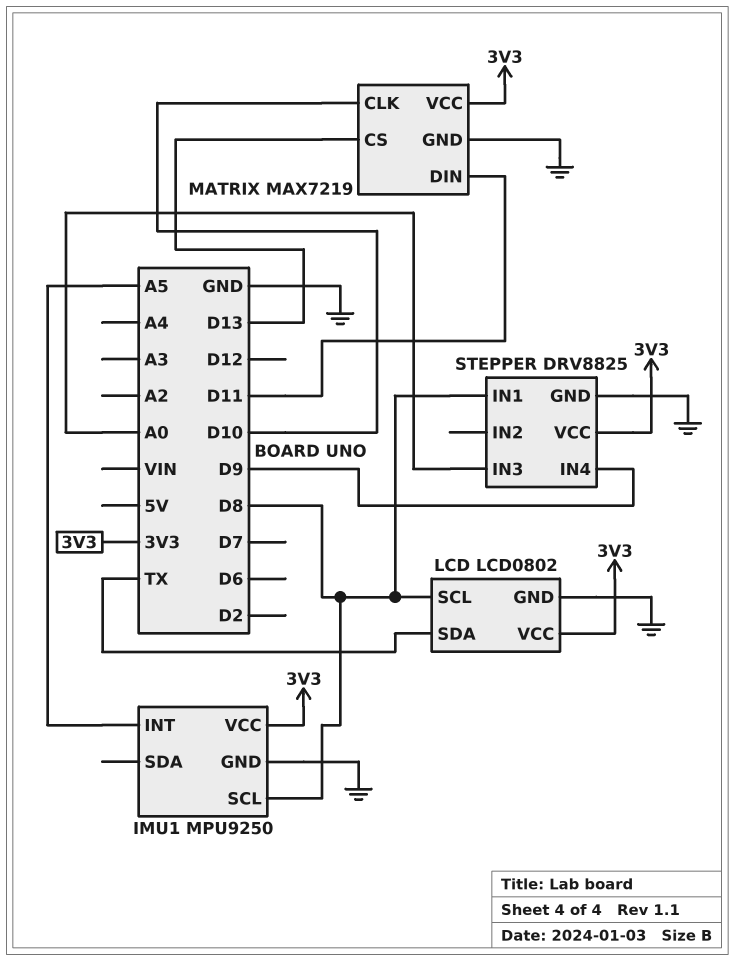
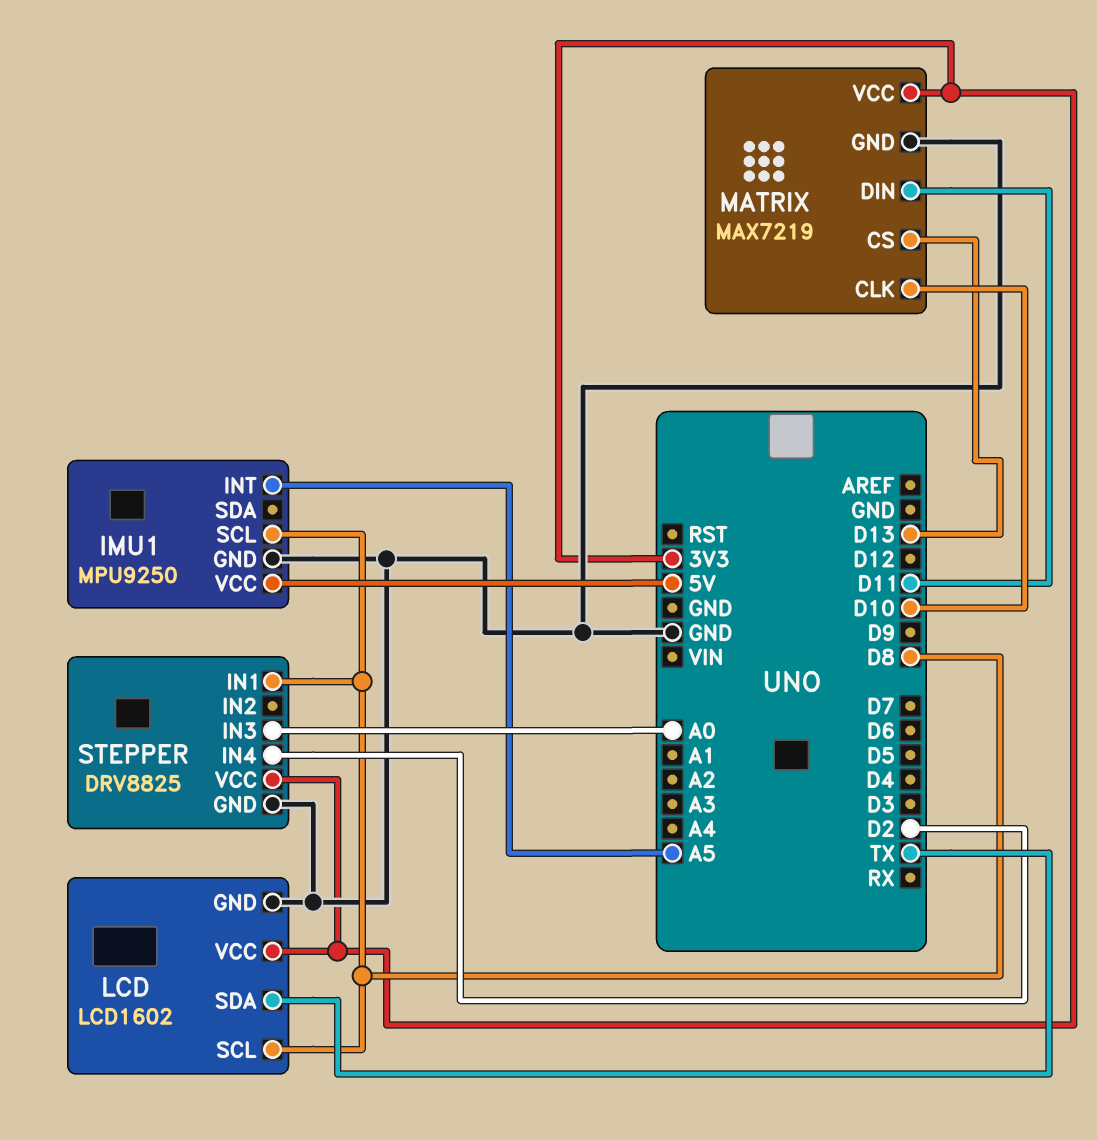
IMU1 pin VCC: 3V3 -> 5V
LCD: LCD0802 -> LCD1602
STEPPER pin IN4: D9 -> D2

